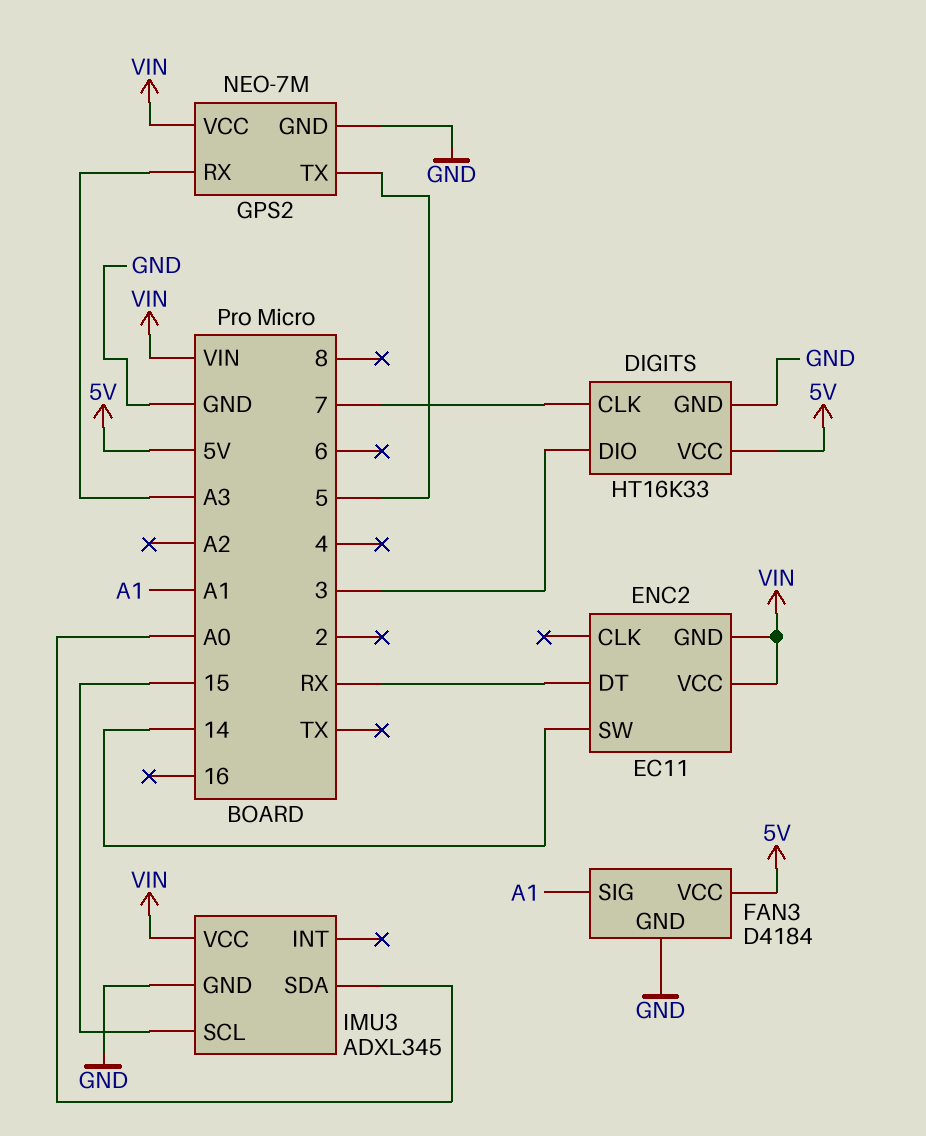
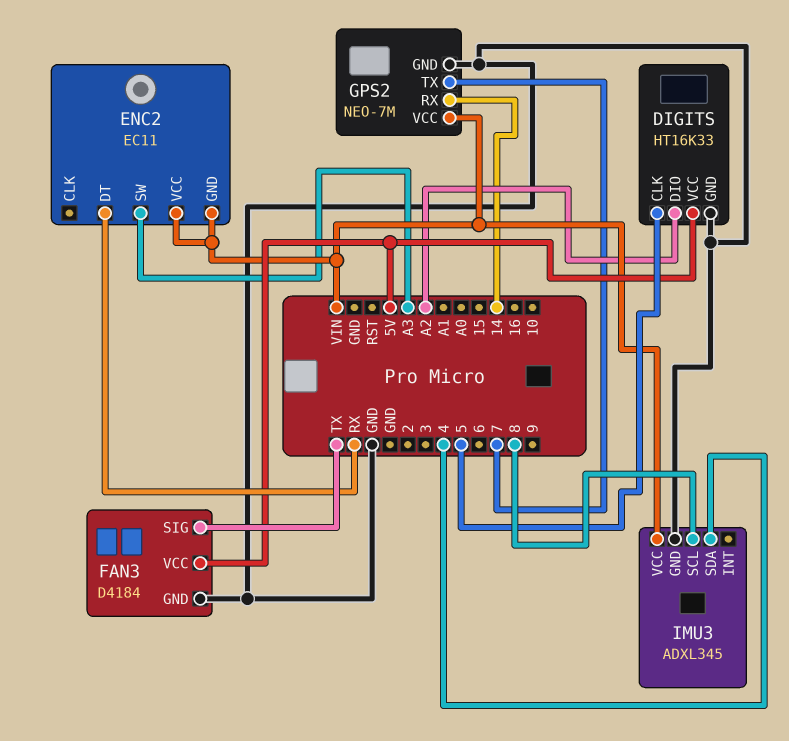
DIGITS pin CLK: 7 -> 5
DIGITS pin DIO: 3 -> A2
ENC2 pin SW: 14 -> A3
FAN3 pin SIG: A1 -> TX
GPS2 pin RX: A3 -> 14
GPS2 pin TX: 5 -> 7
IMU3 pin SCL: 15 -> 8
IMU3 pin SDA: A0 -> 4

